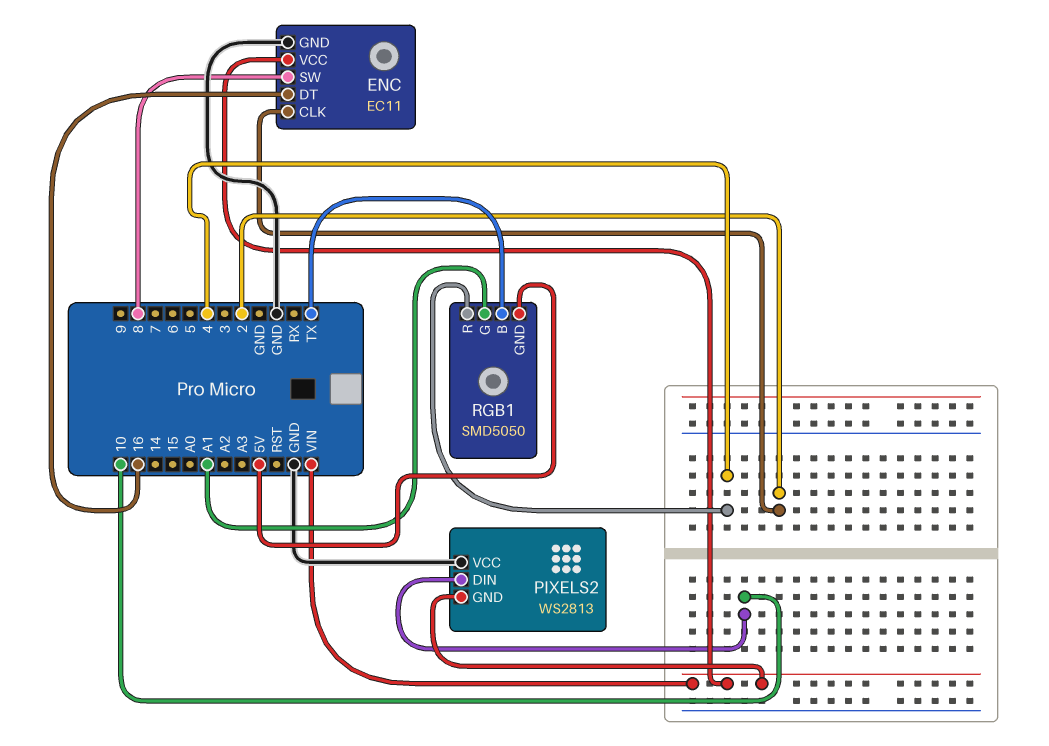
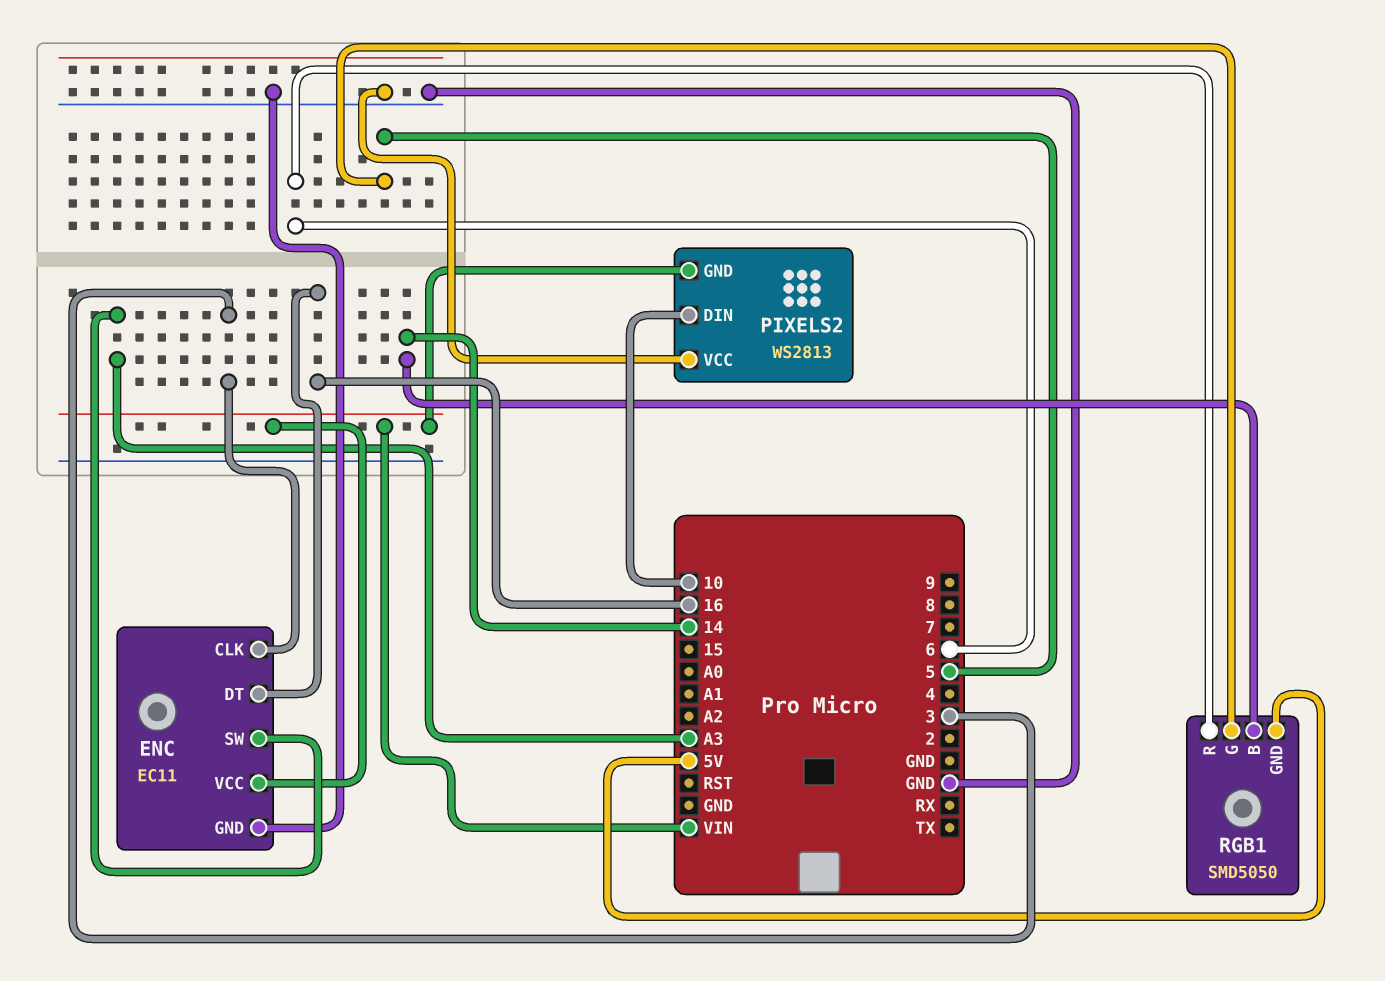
ENC pin CLK: 2 -> 3
ENC pin SW: 8 -> A3
RGB1 pin B: TX -> 14
RGB1 pin G: A1 -> 5
RGB1 pin R: 4 -> 6

